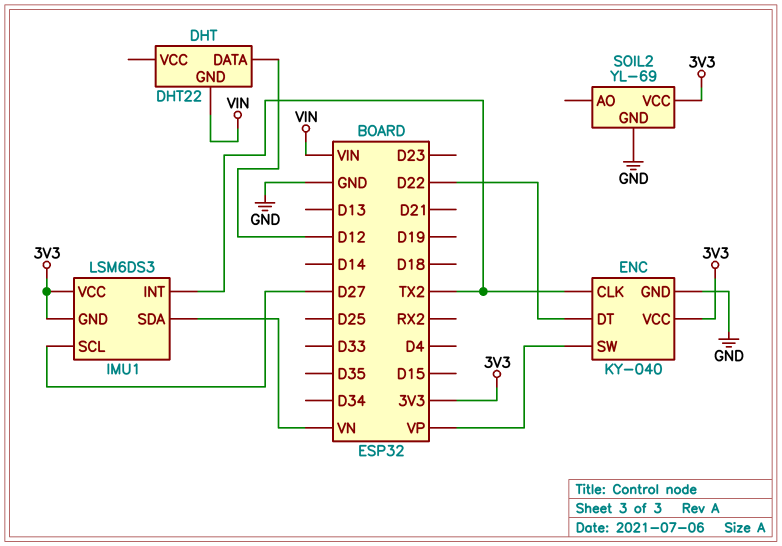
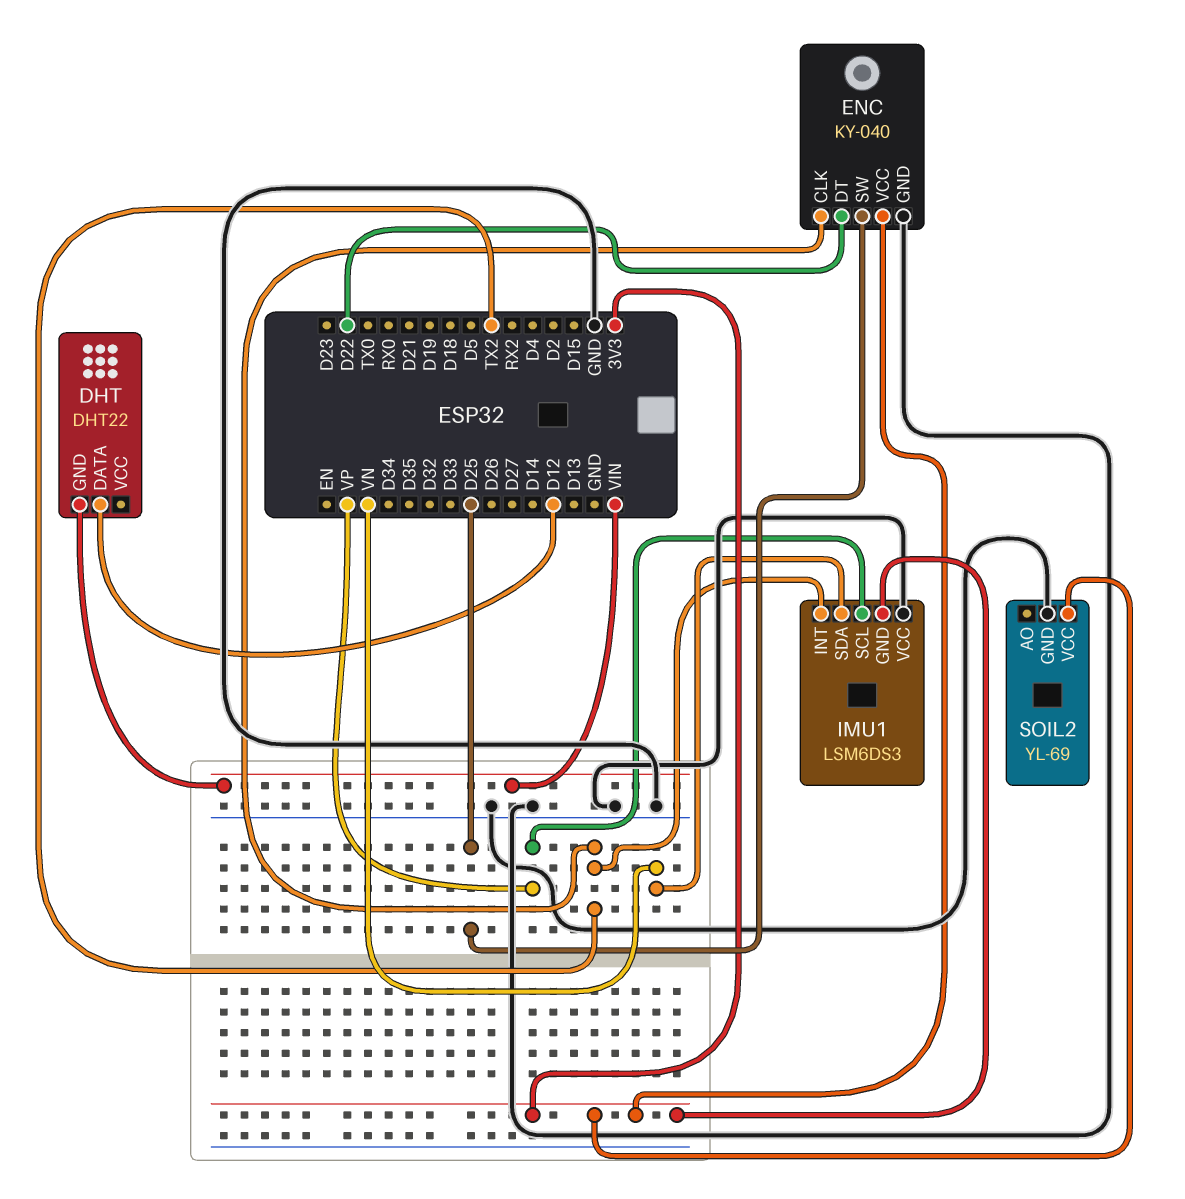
ENC pin SW: VP -> D25
IMU1 pin SCL: D27 -> VP
IMU1 pin VCC: 3V3 -> GND

